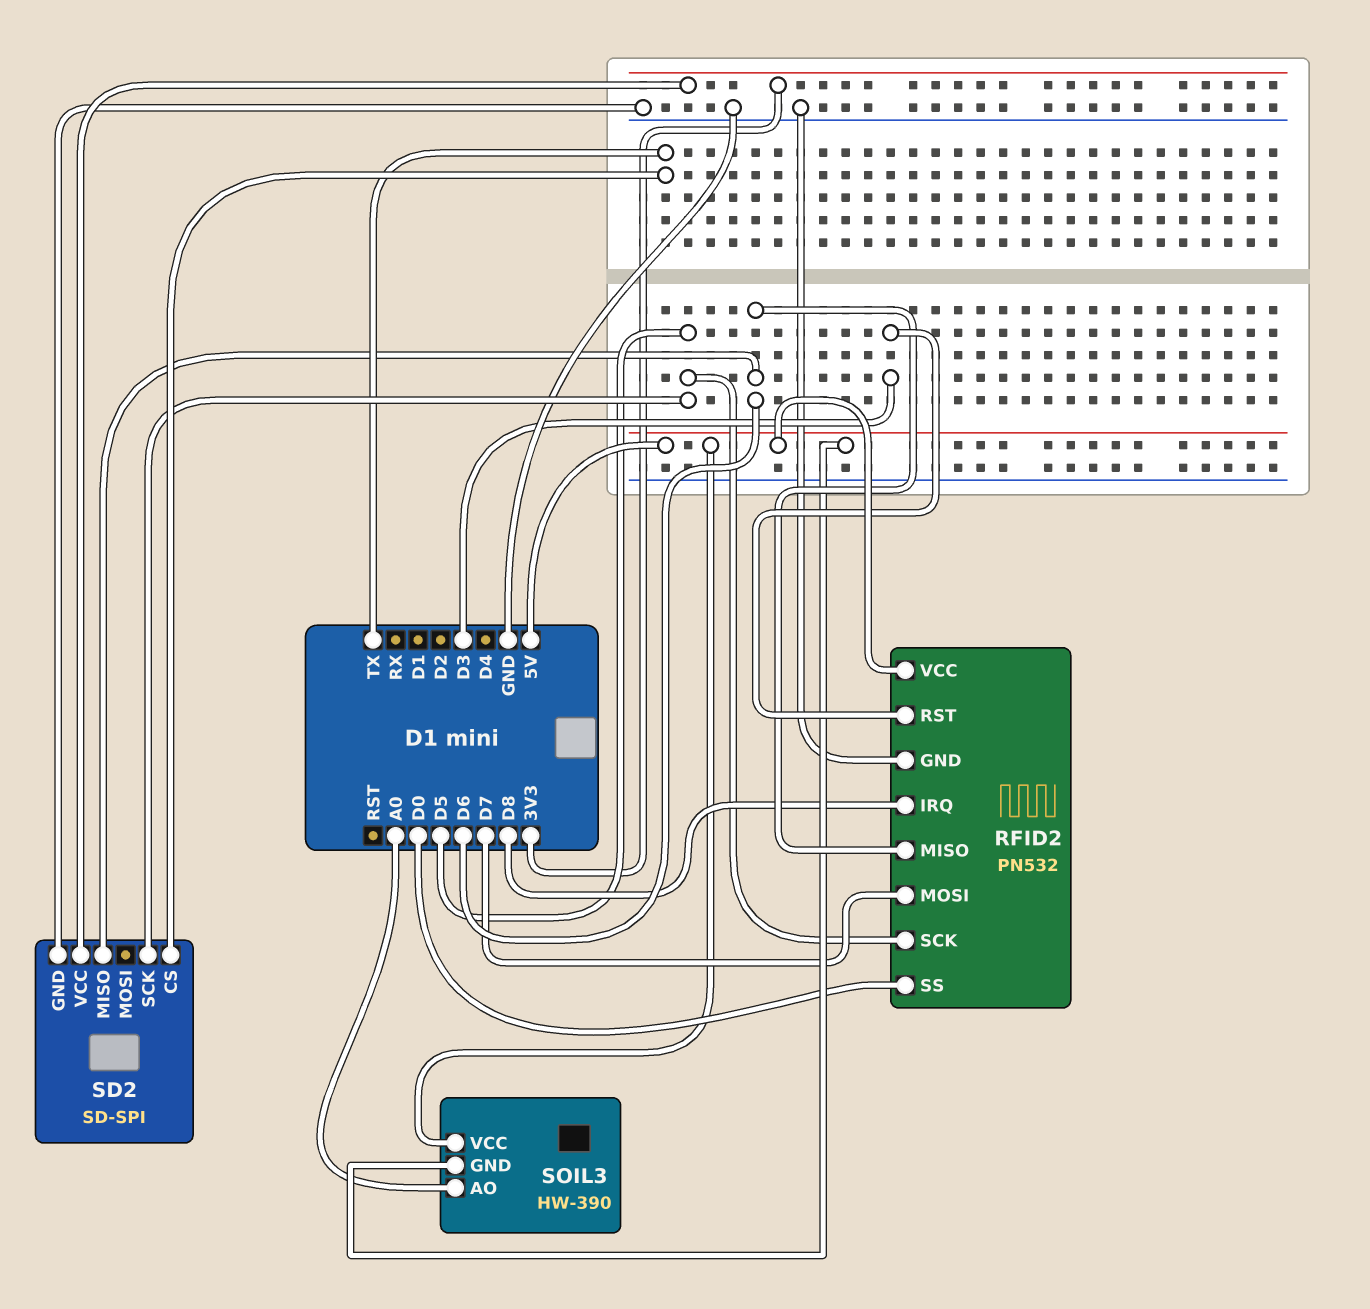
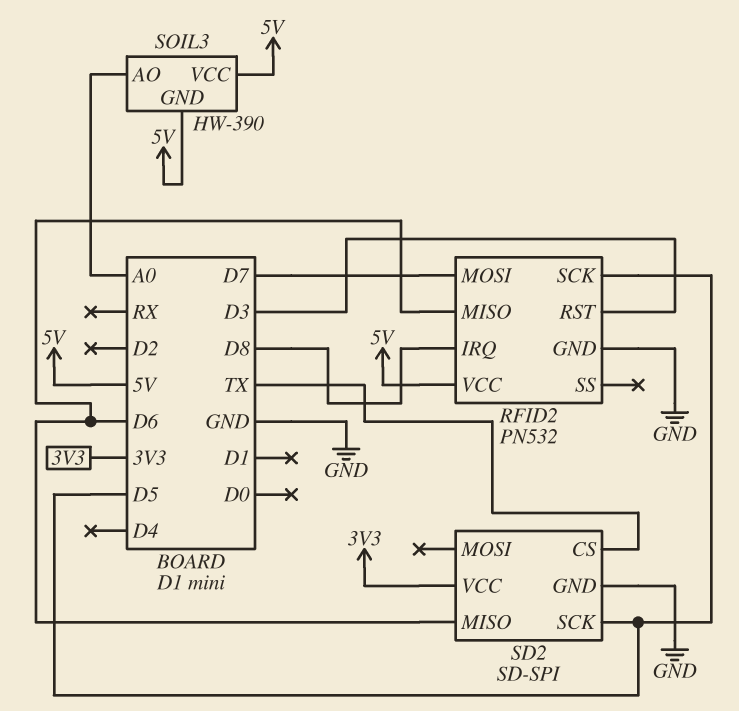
RFID2 pin SS: D0 -> none

